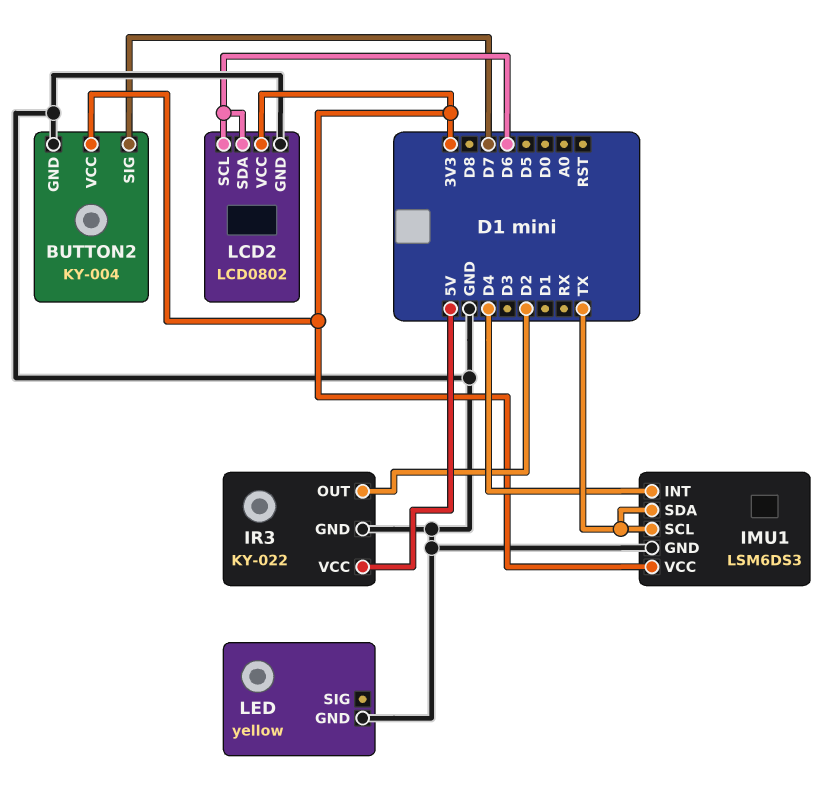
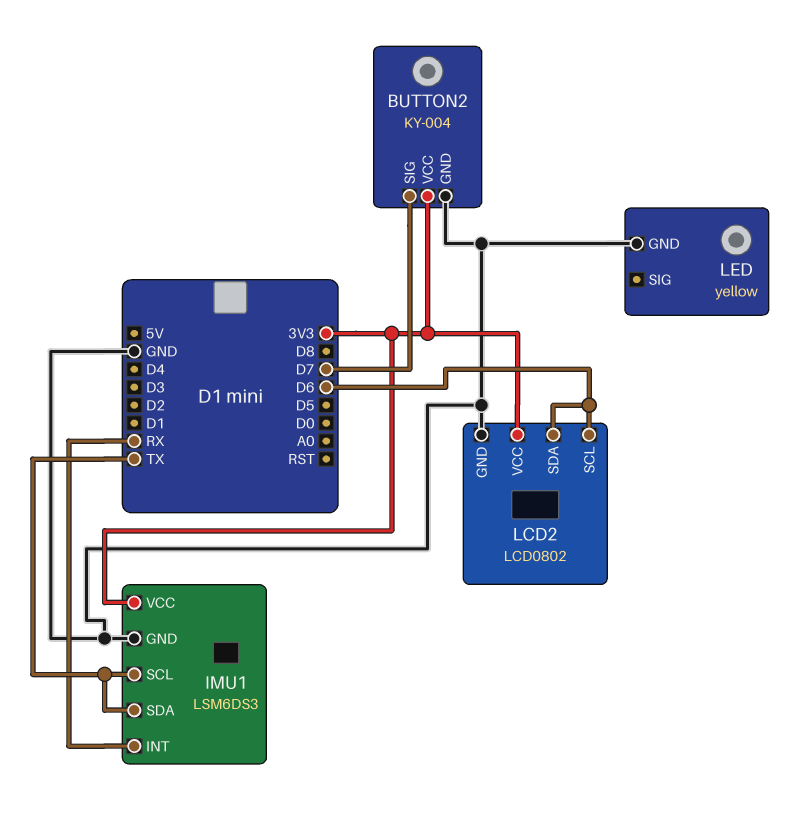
IMU1 pin INT: D4 -> RX
IR3: KY-022 -> none
IR3 pin GND: GND -> none
IR3 pin OUT: D2 -> none
IR3 pin VCC: 5V -> none

